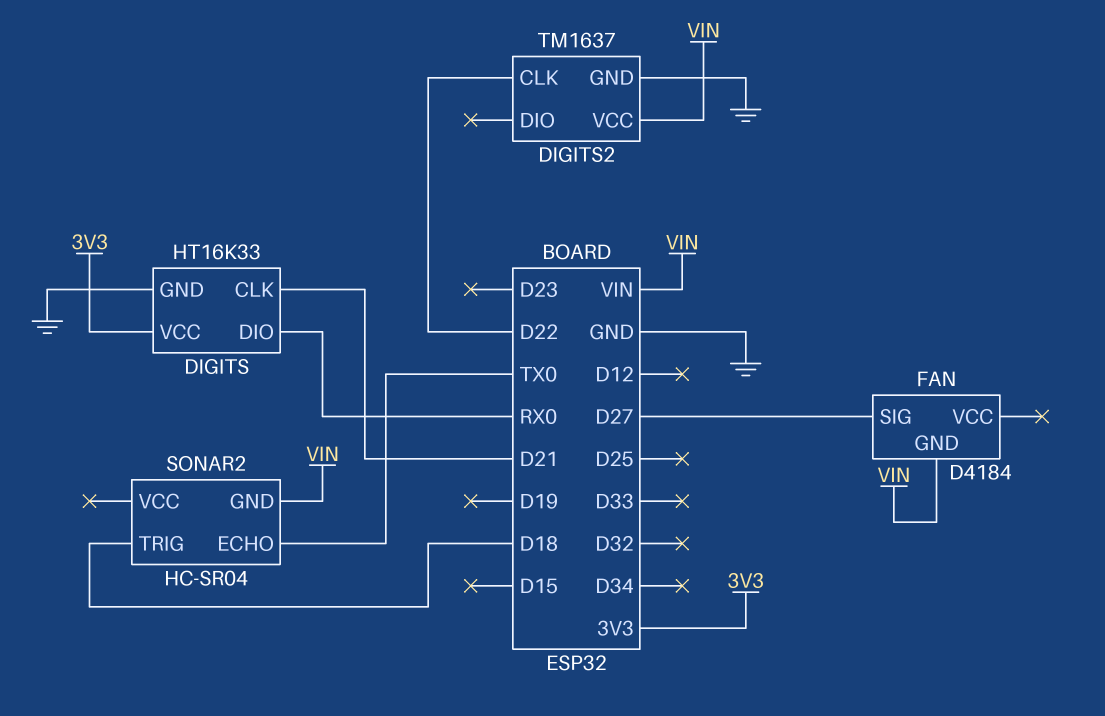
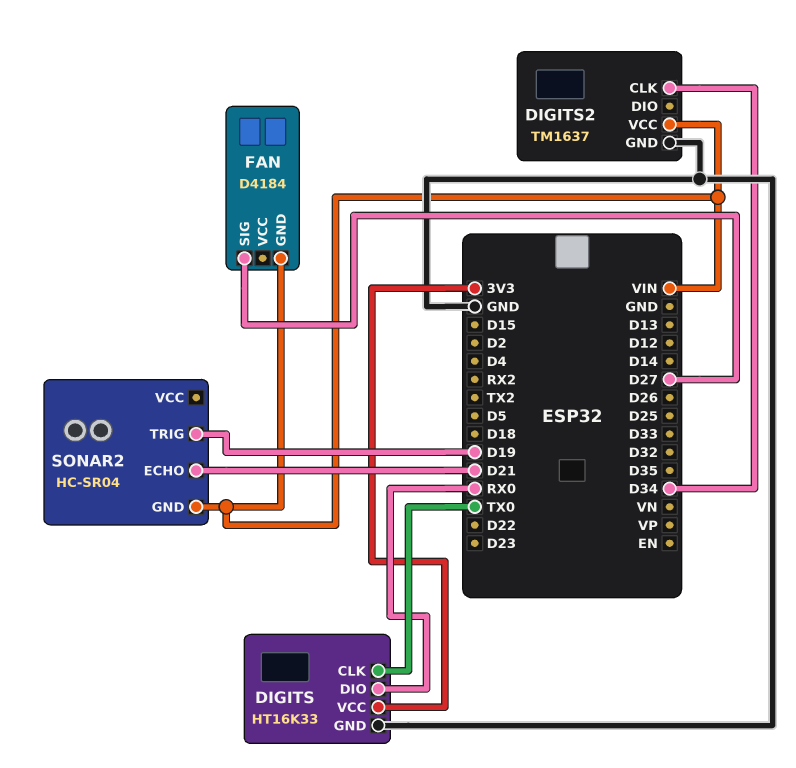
DIGITS pin CLK: D21 -> TX0
DIGITS2 pin CLK: D22 -> D34
SONAR2 pin ECHO: TX0 -> D21
SONAR2 pin TRIG: D18 -> D19

